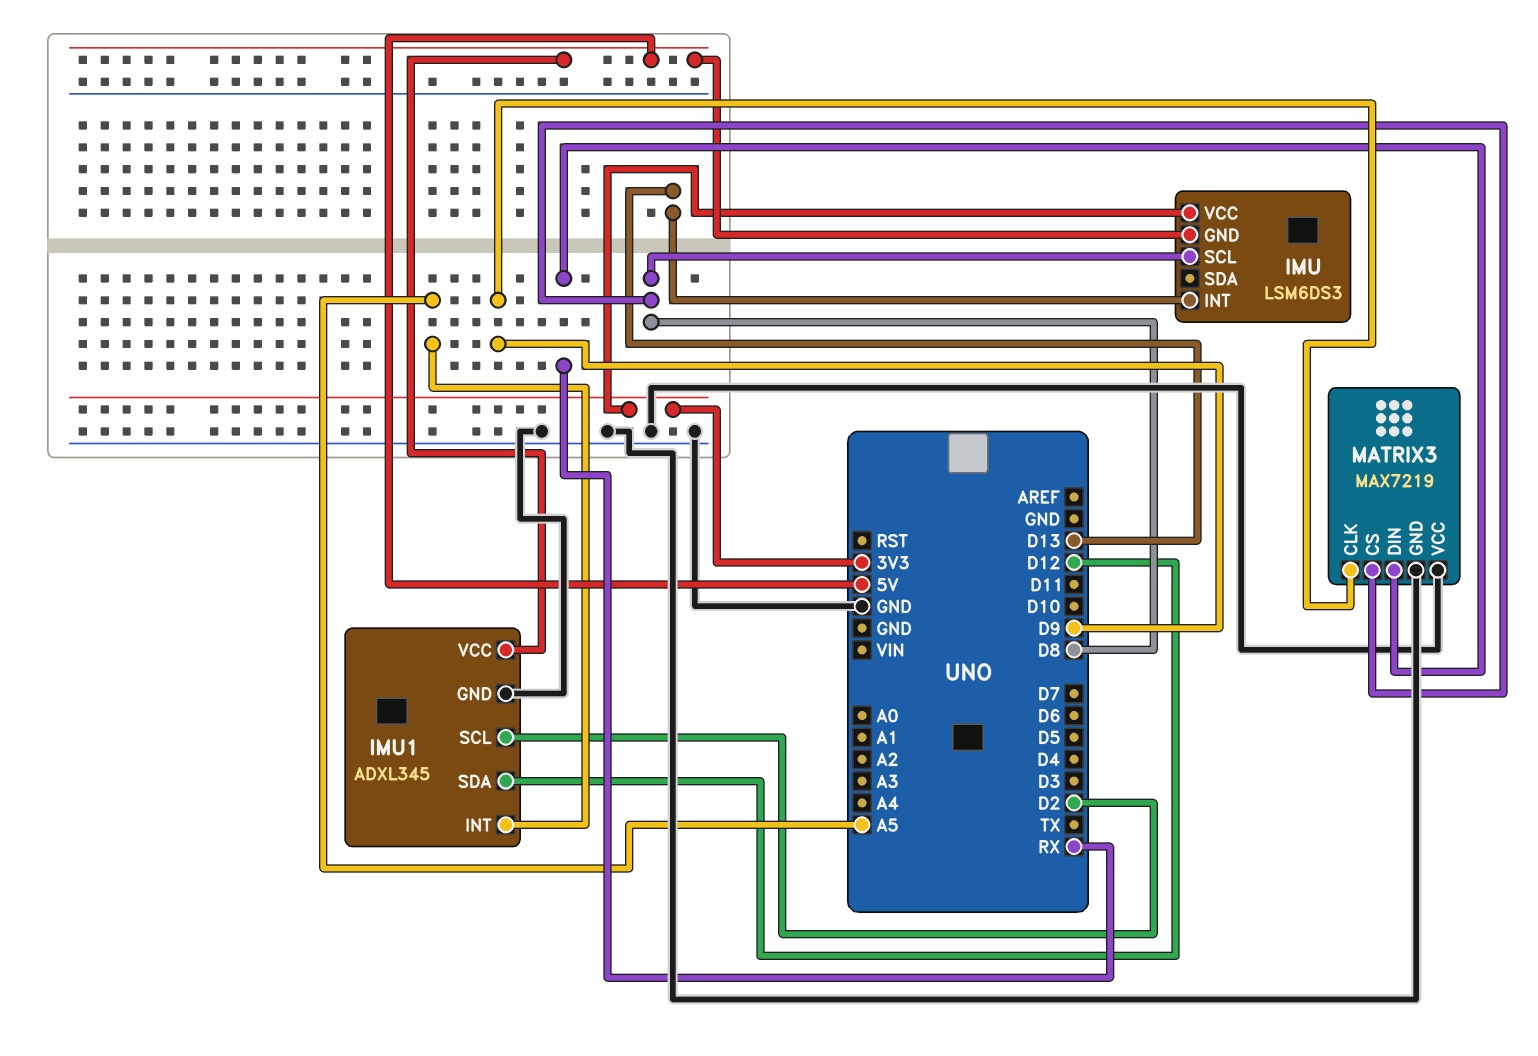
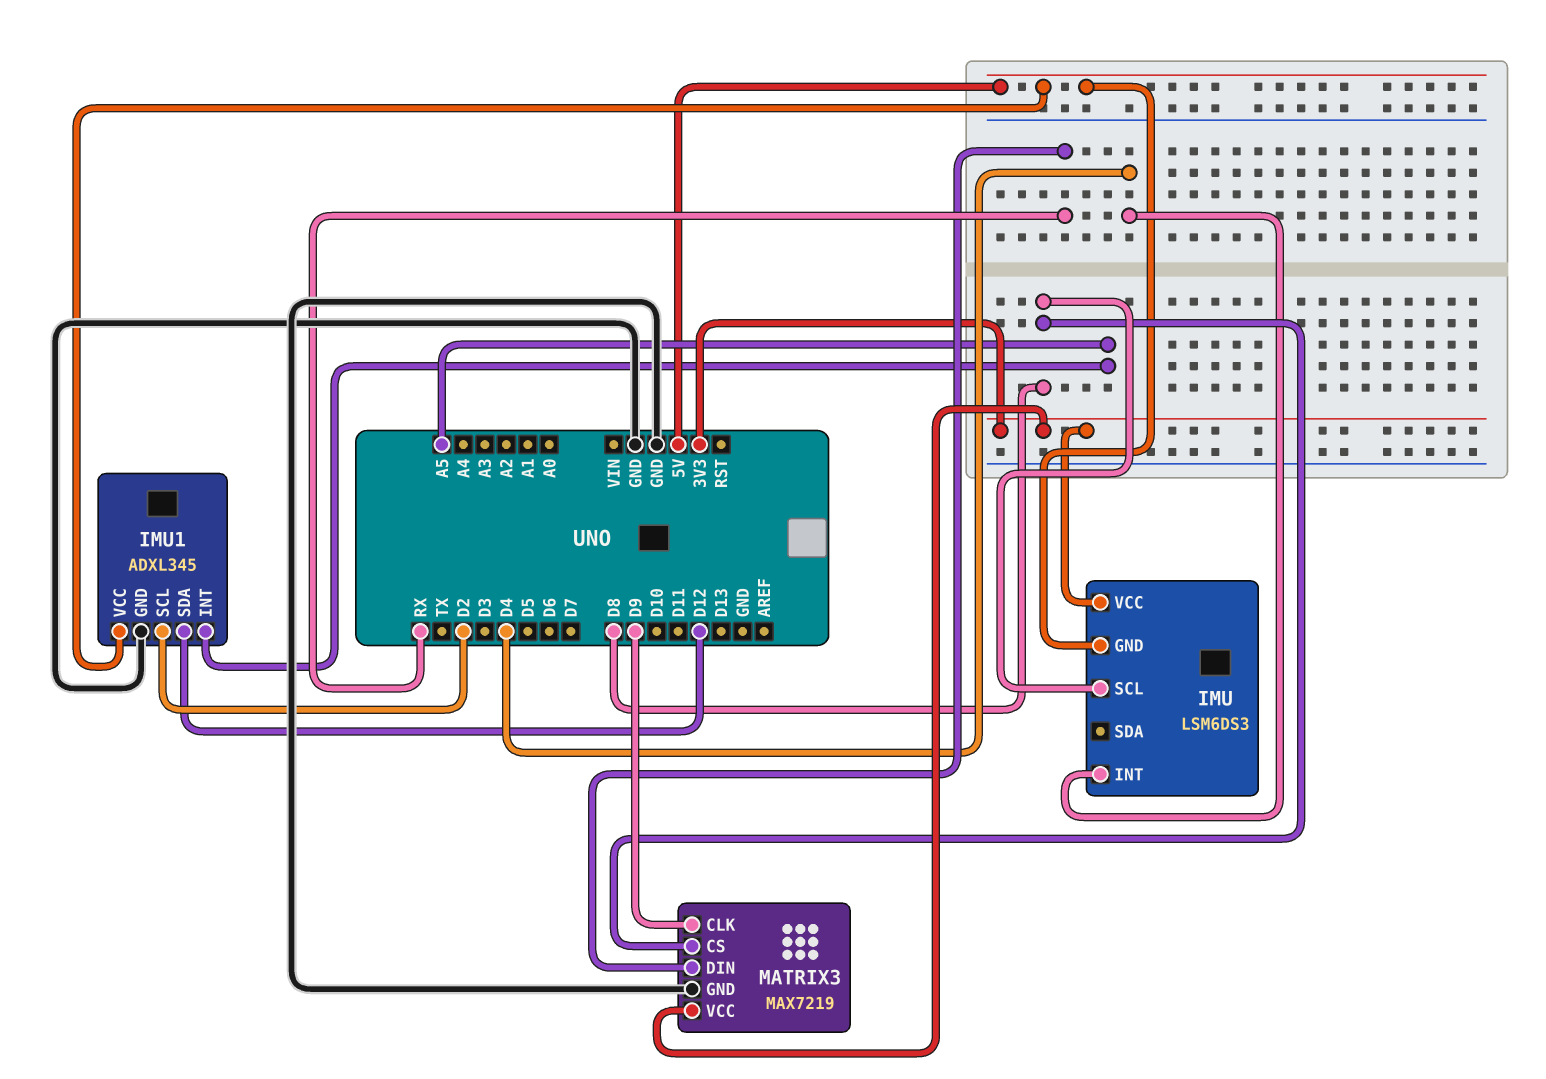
IMU pin INT: D13 -> D4
MATRIX3 pin VCC: GND -> 3V3

